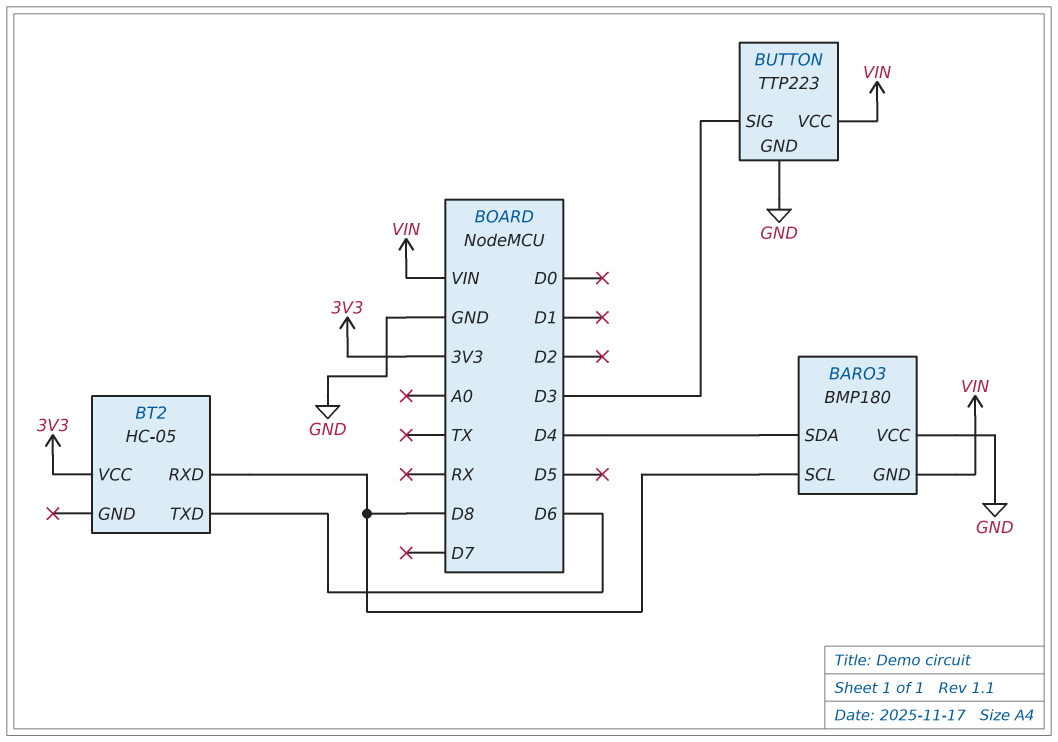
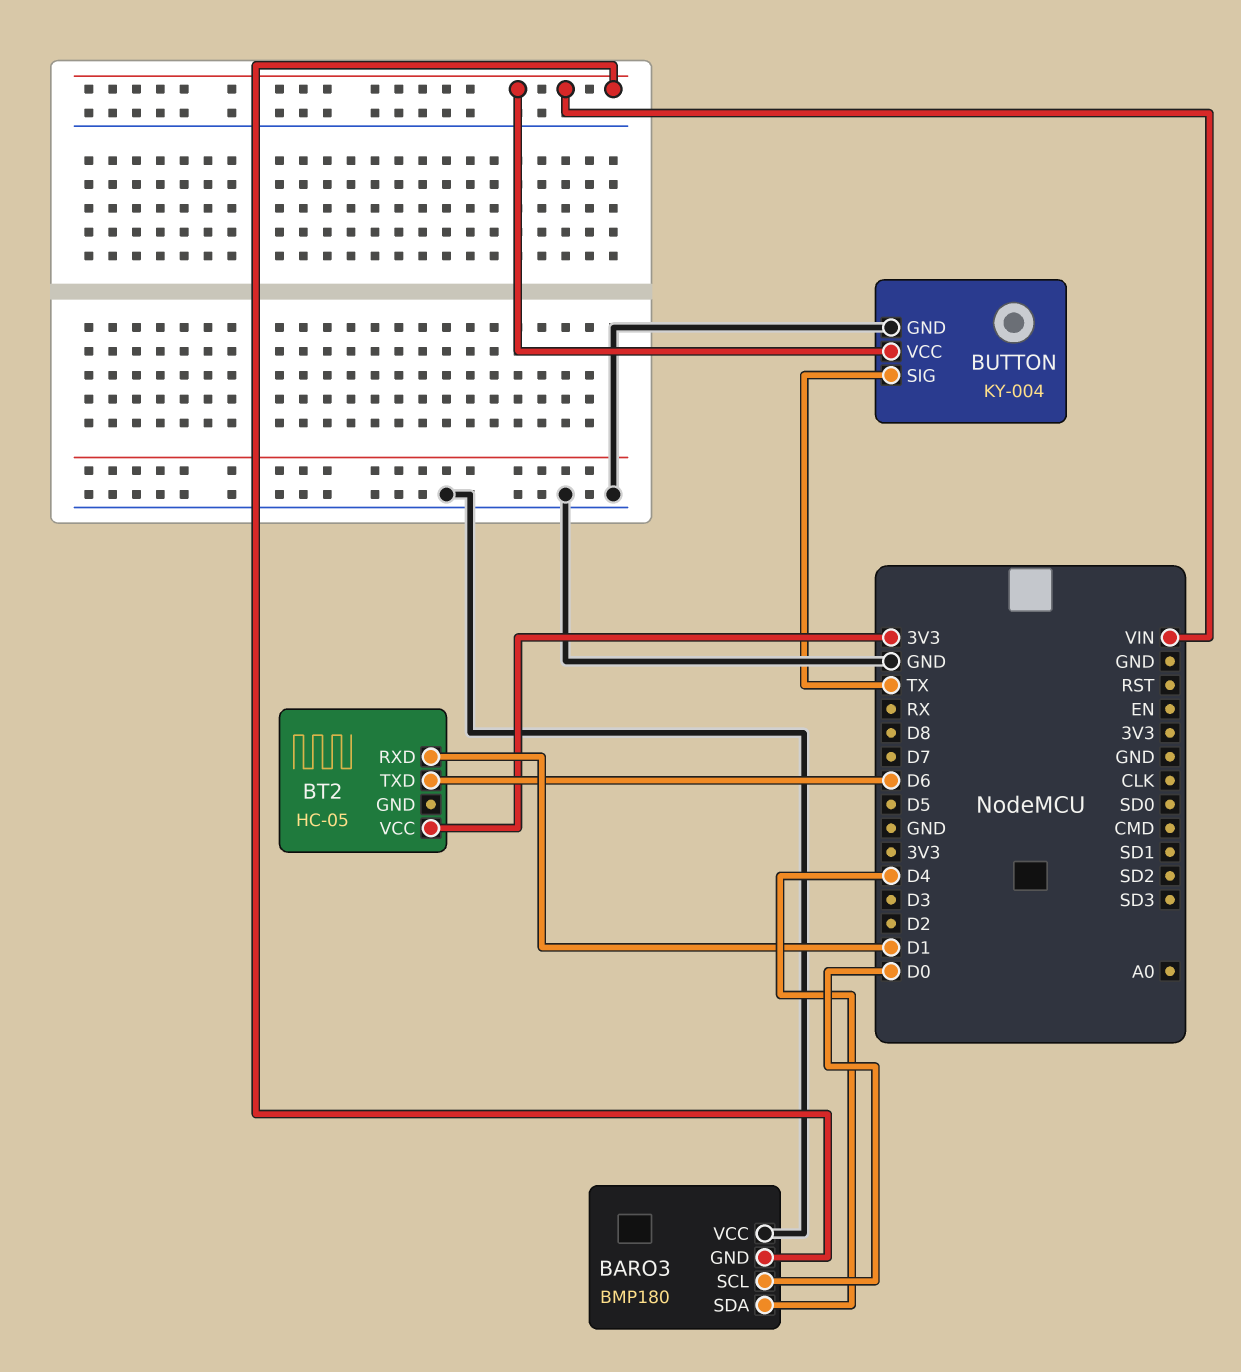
BARO3 pin SCL: D8 -> D0
BT2 pin RXD: D8 -> D1
BUTTON: TTP223 -> KY-004
BUTTON pin SIG: D3 -> TX

